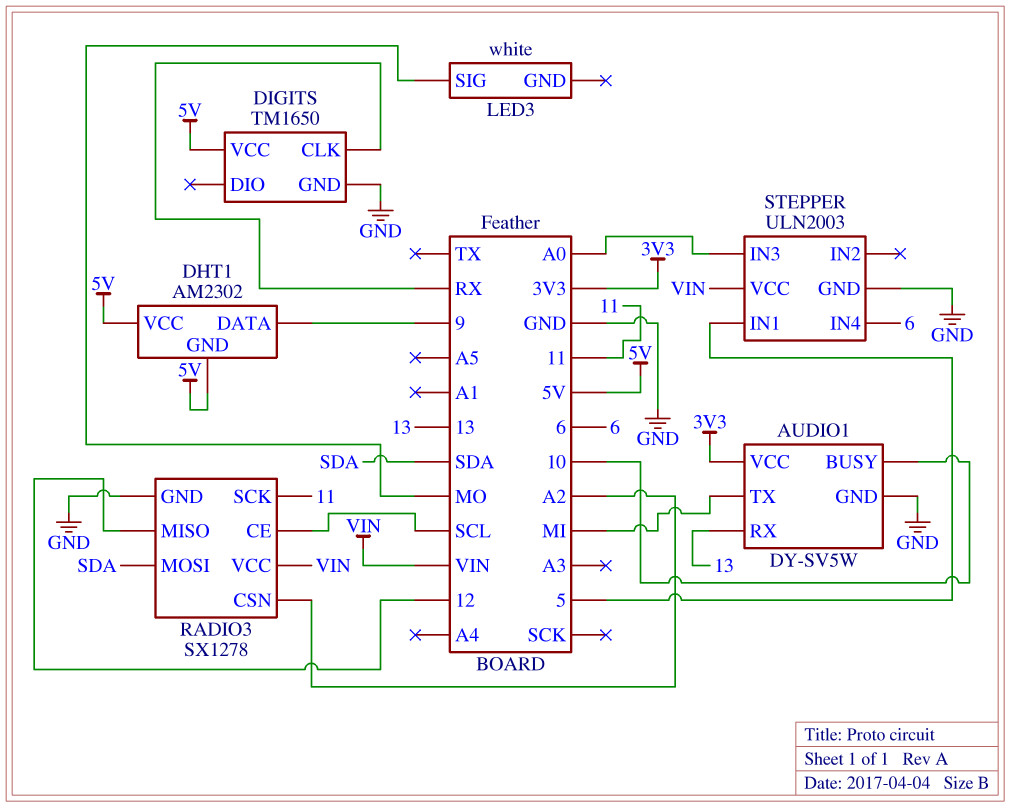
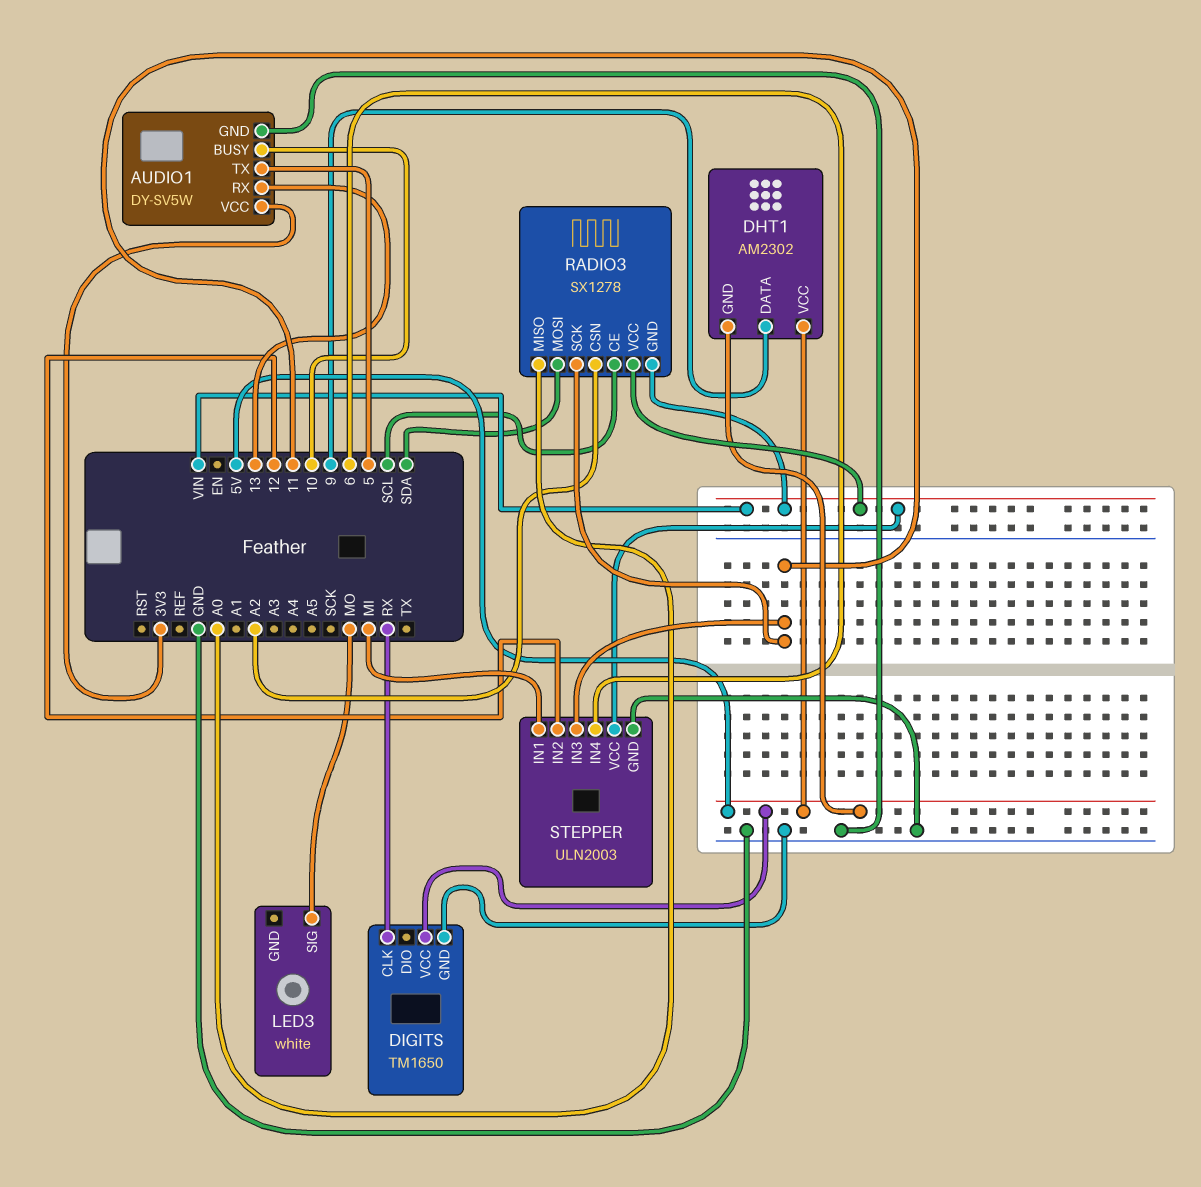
AUDIO1 pin TX: MI -> 5
RADIO3 pin GND: GND -> VIN
RADIO3 pin MISO: 12 -> A0
STEPPER pin IN1: 5 -> MI
STEPPER pin IN2: none -> 12
STEPPER pin IN3: A0 -> 11

